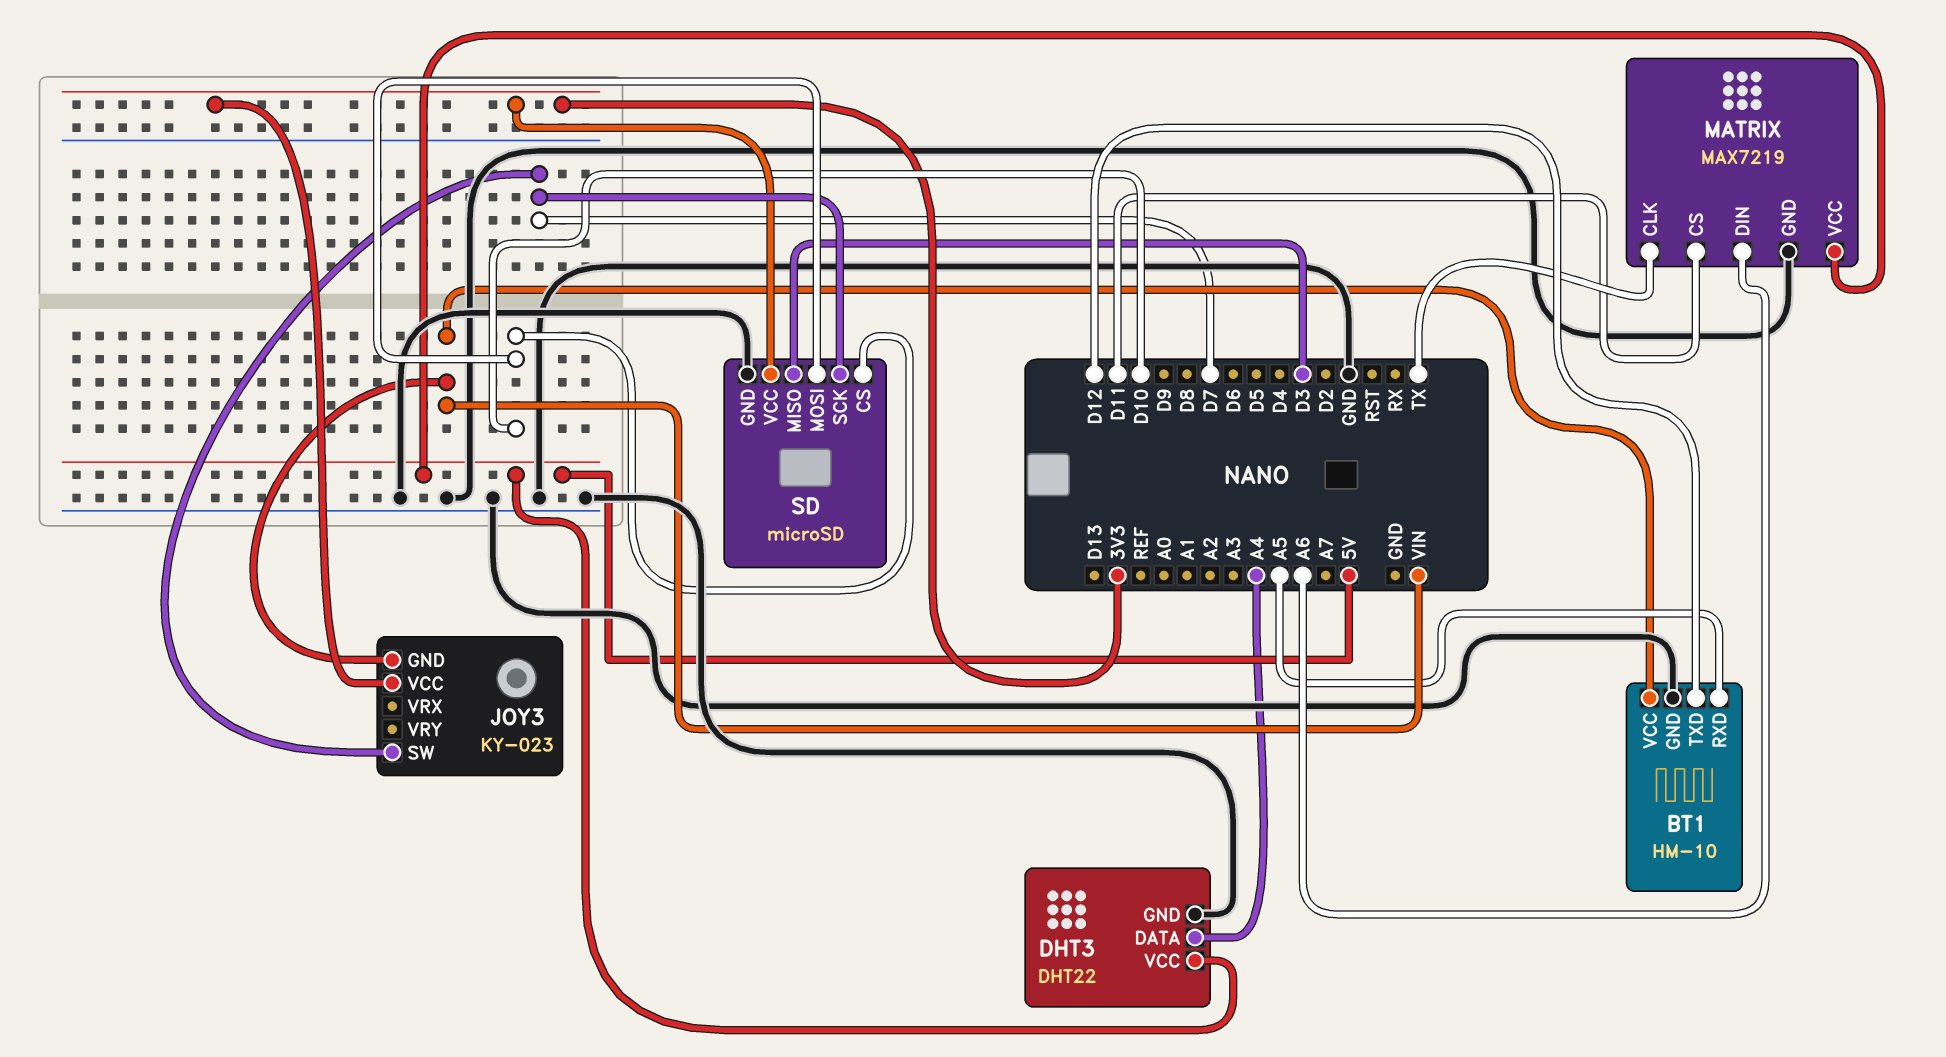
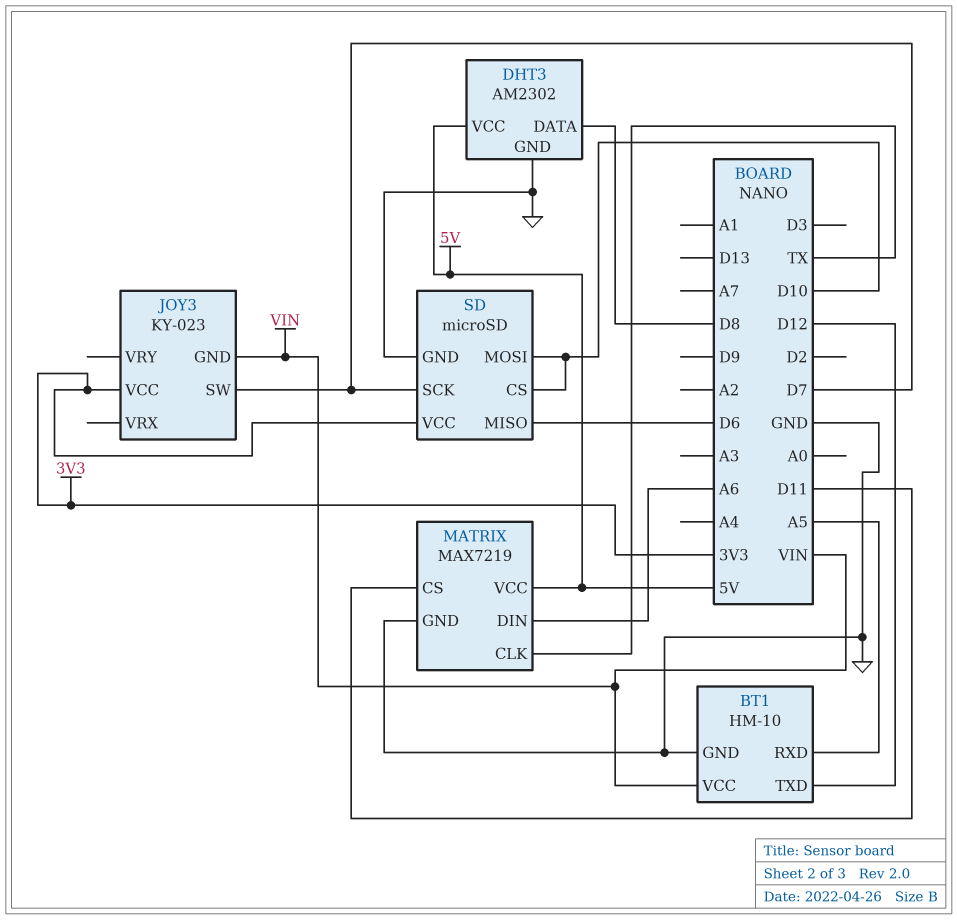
DHT3: DHT22 -> AM2302
DHT3 pin DATA: A4 -> D8
SD pin MISO: D3 -> D6

